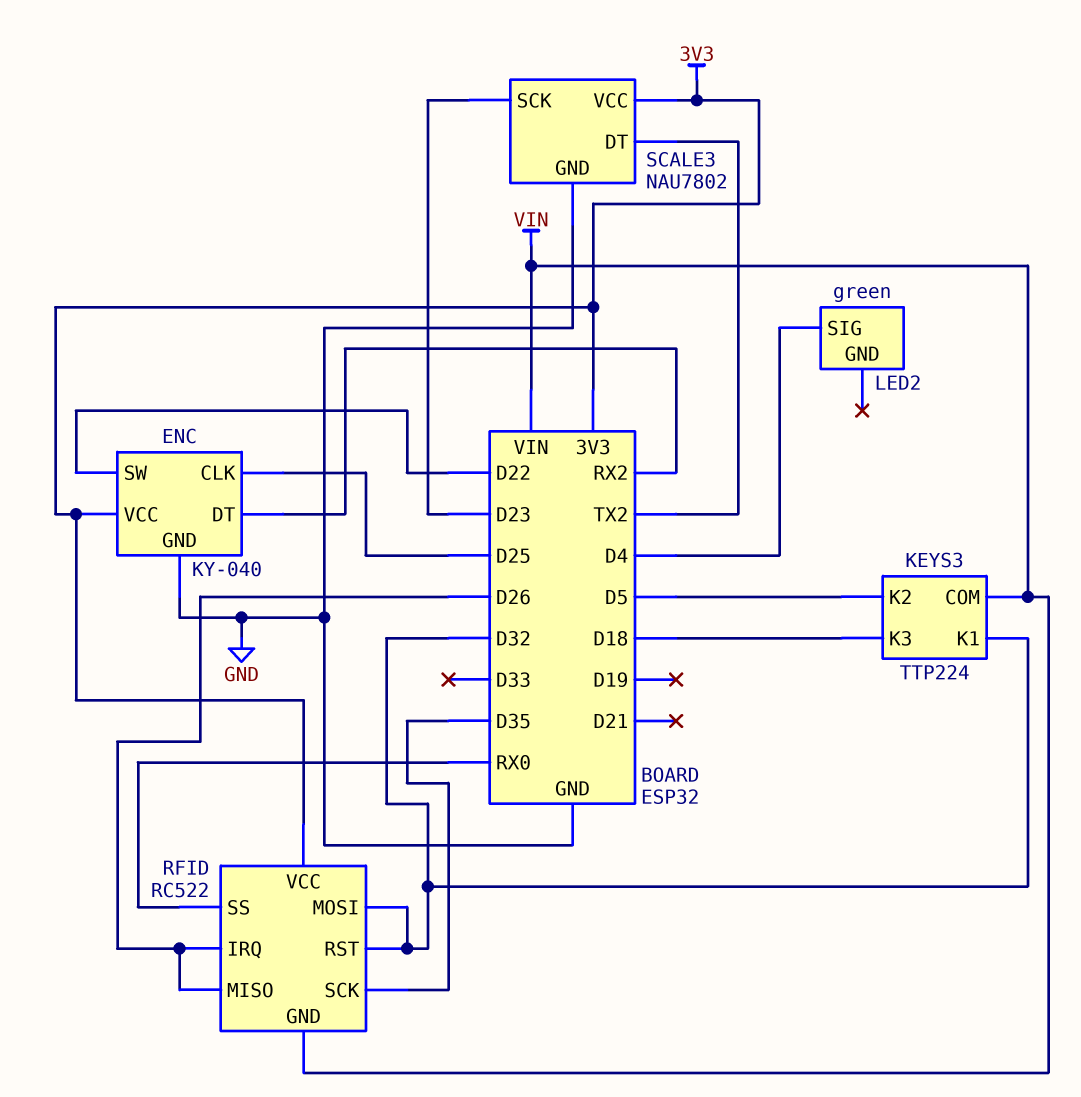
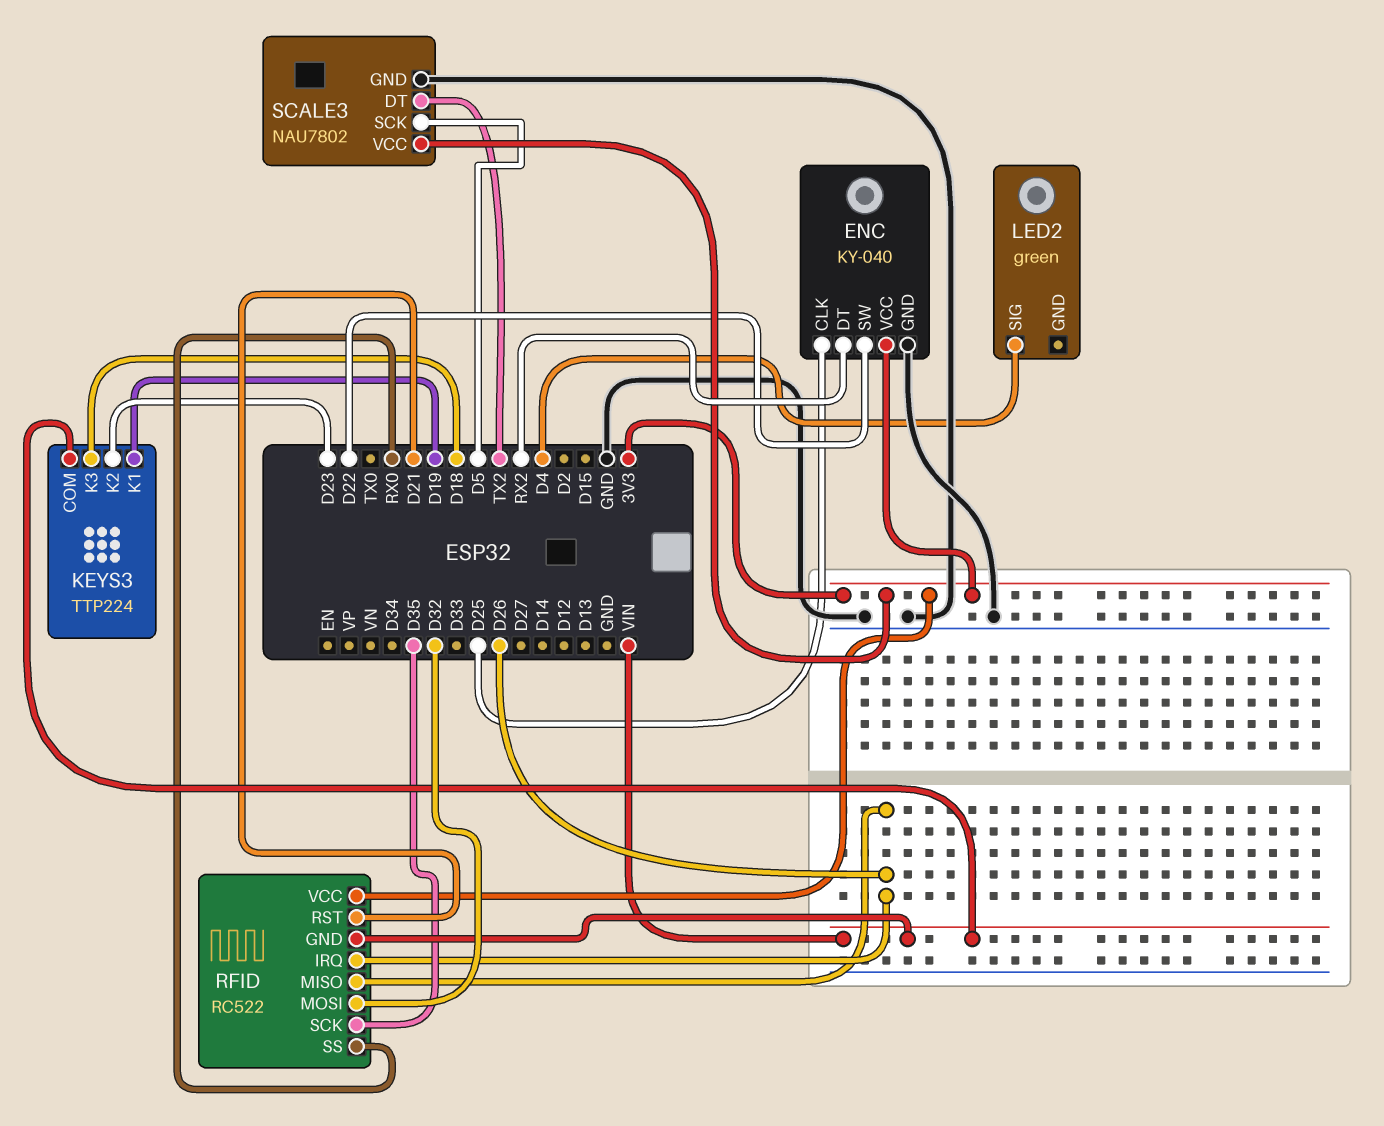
KEYS3 pin K1: D32 -> D19
KEYS3 pin K2: D5 -> D23
RFID pin RST: D32 -> D21
SCALE3 pin SCK: D23 -> D5

